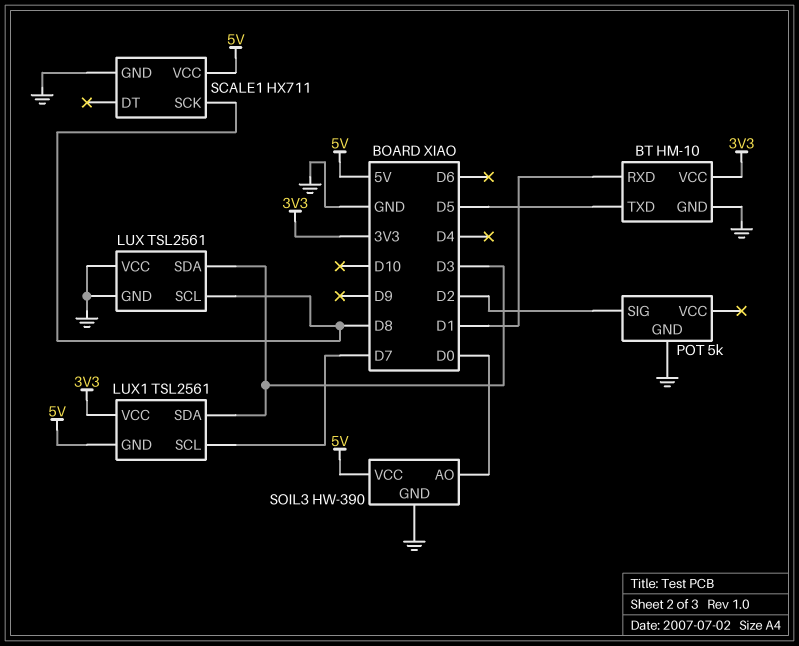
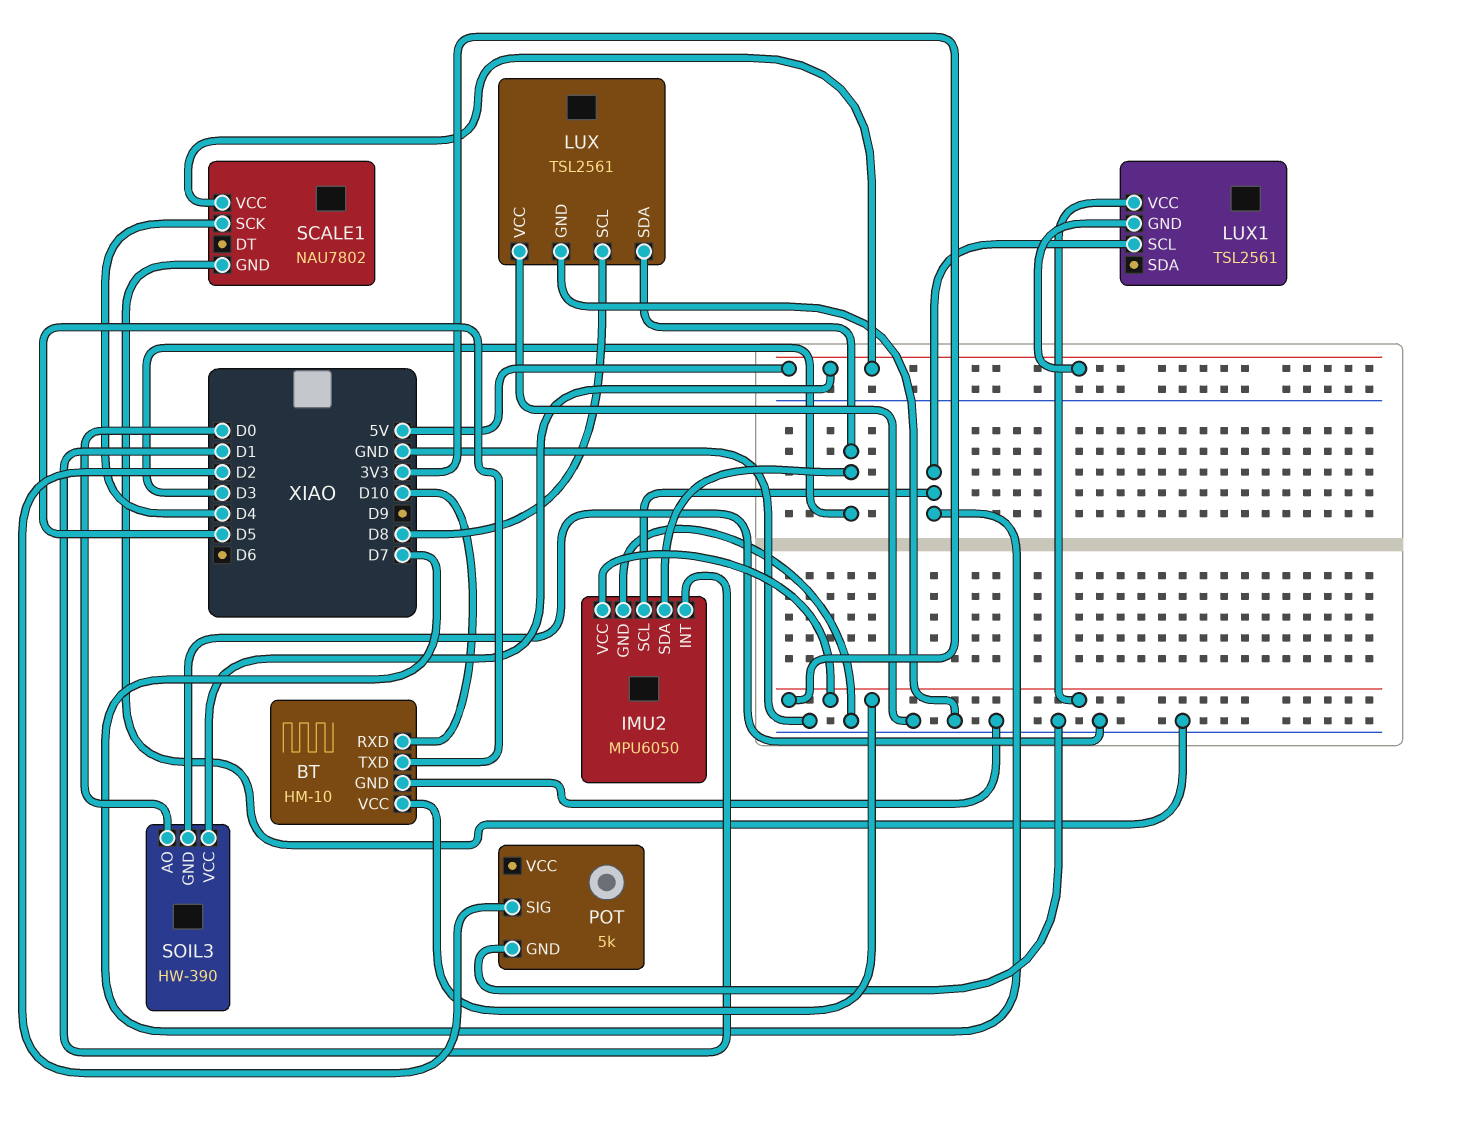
BT pin RXD: D1 -> D10
IMU2: none -> MPU6050
IMU2 pin GND: none -> GND
IMU2 pin INT: none -> D1
IMU2 pin SCL: none -> D7
IMU2 pin SDA: none -> D3
IMU2 pin VCC: none -> 3V3
LUX1 pin SDA: D3 -> none
SCALE1: HX711 -> NAU7802
SCALE1 pin SCK: D8 -> D4

